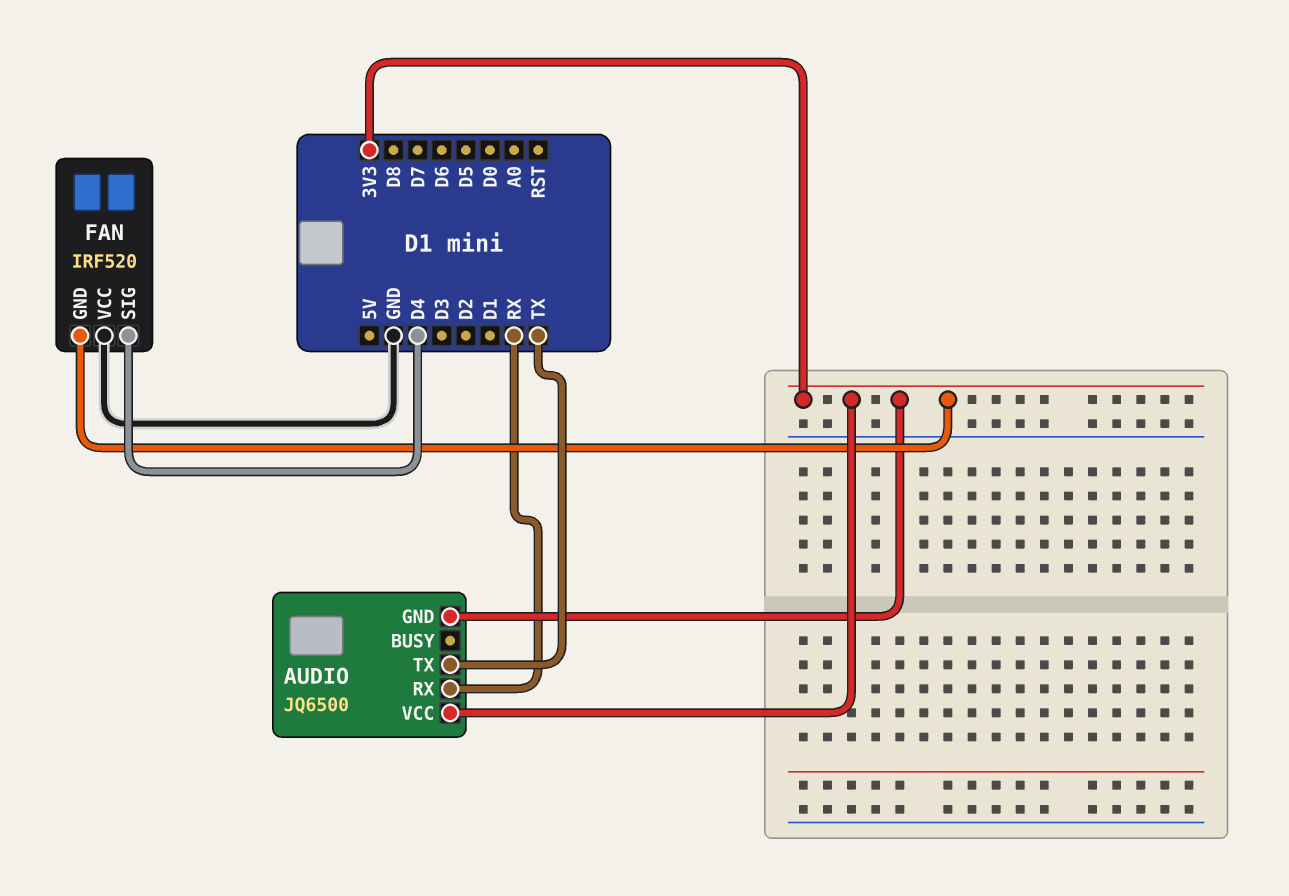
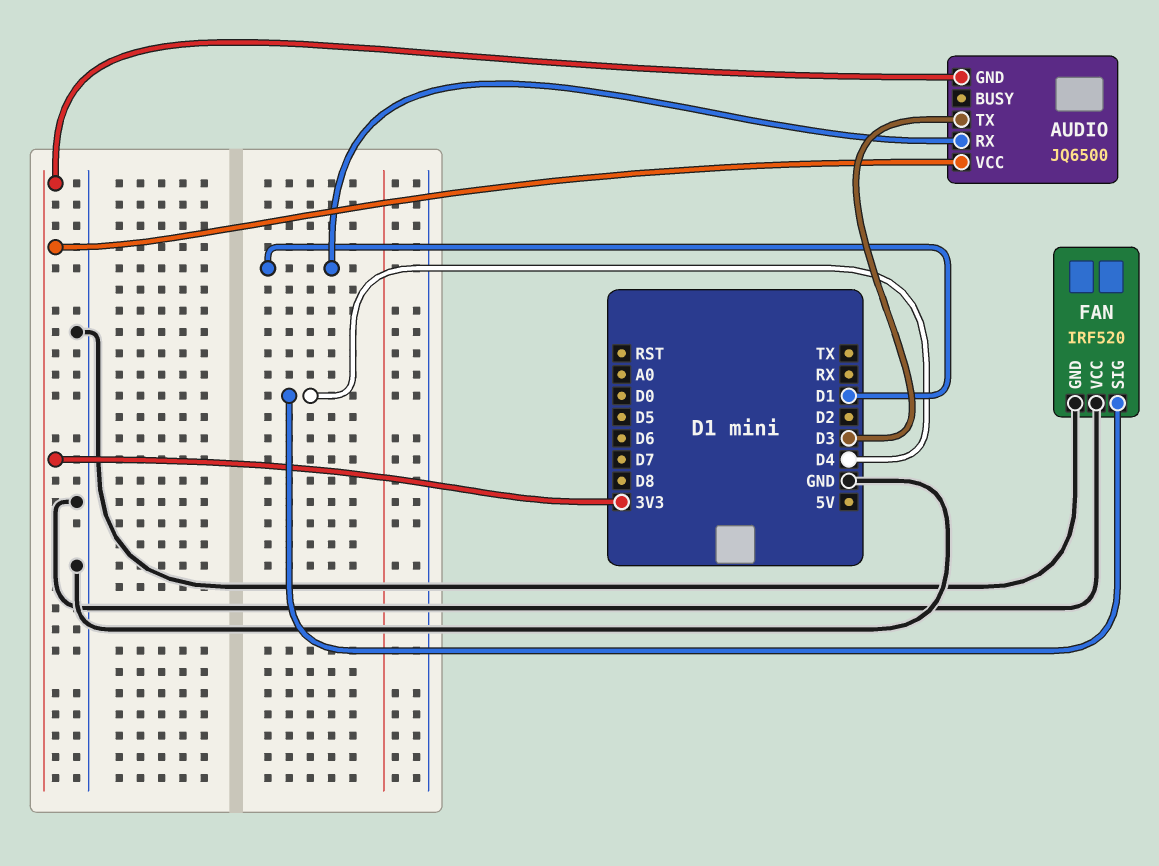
AUDIO pin RX: RX -> D1
AUDIO pin TX: TX -> D3
FAN pin GND: 3V3 -> GND

